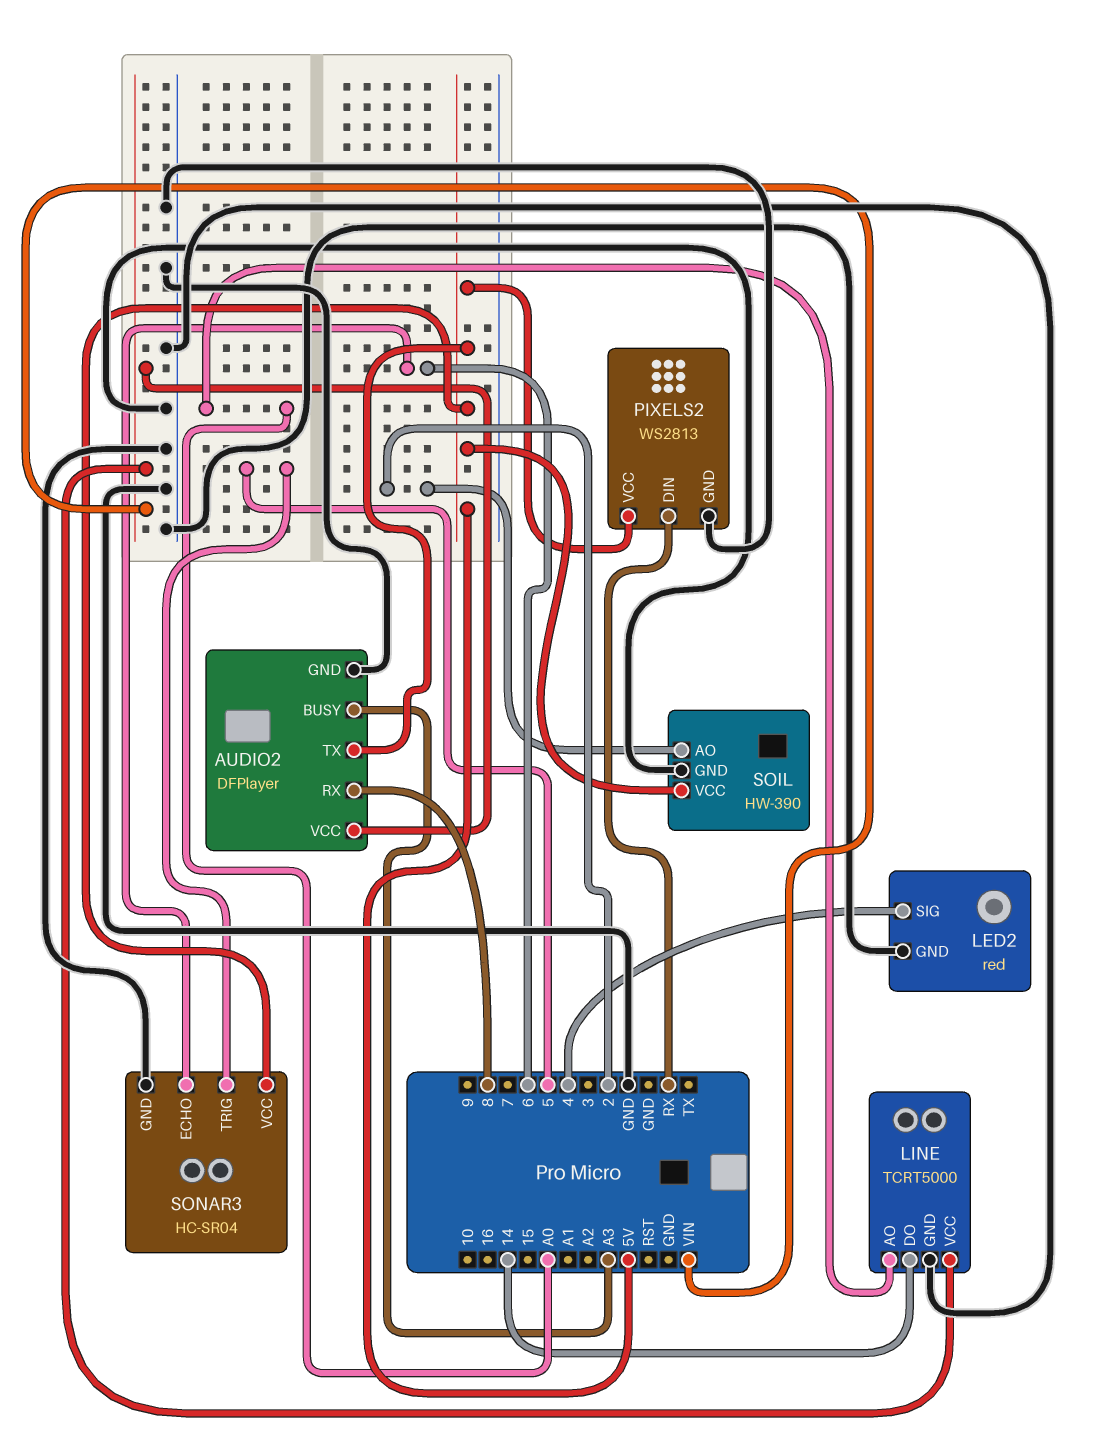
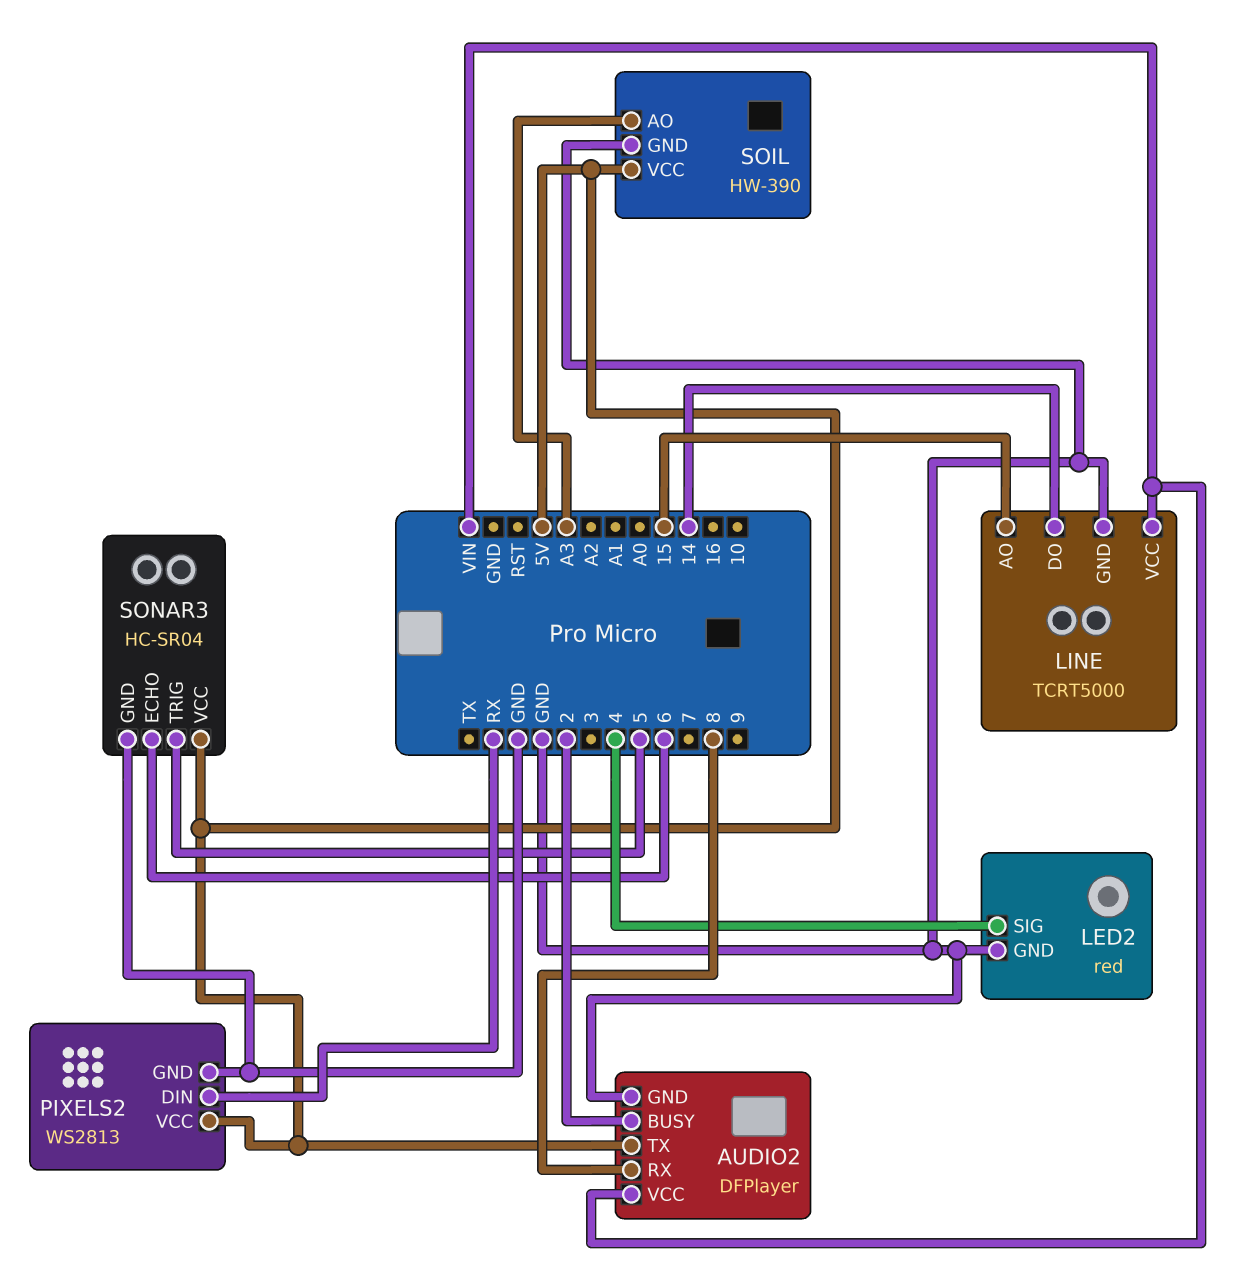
AUDIO2 pin BUSY: A3 -> 2
LINE pin AO: A0 -> 15
SOIL pin AO: 2 -> A3

